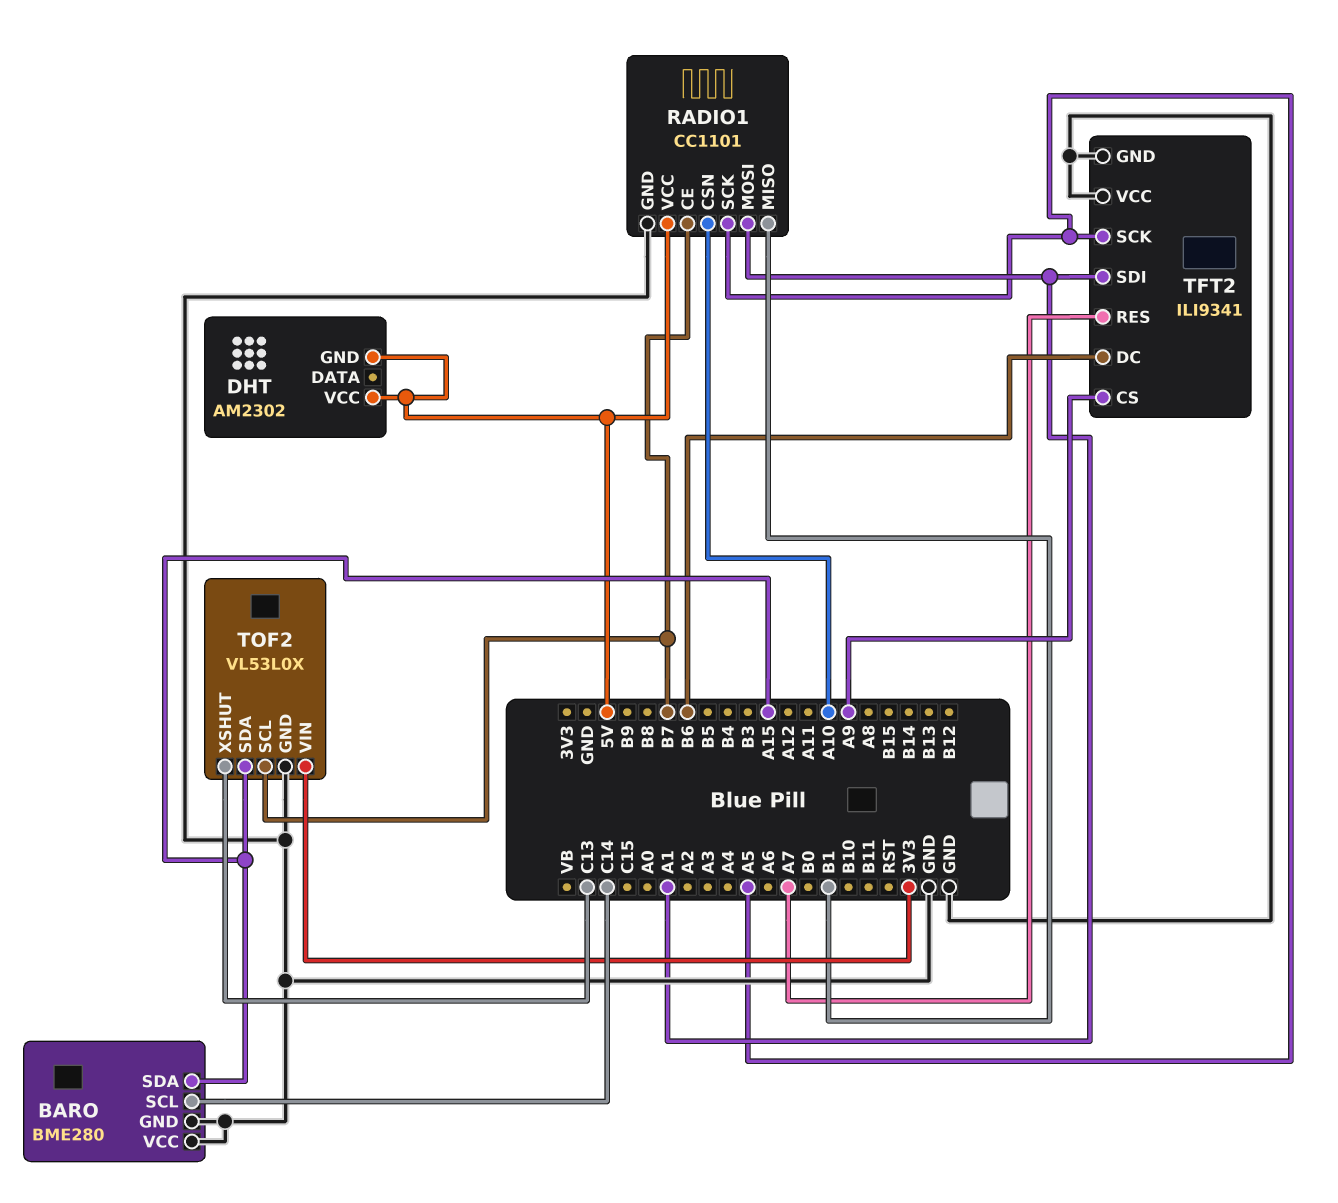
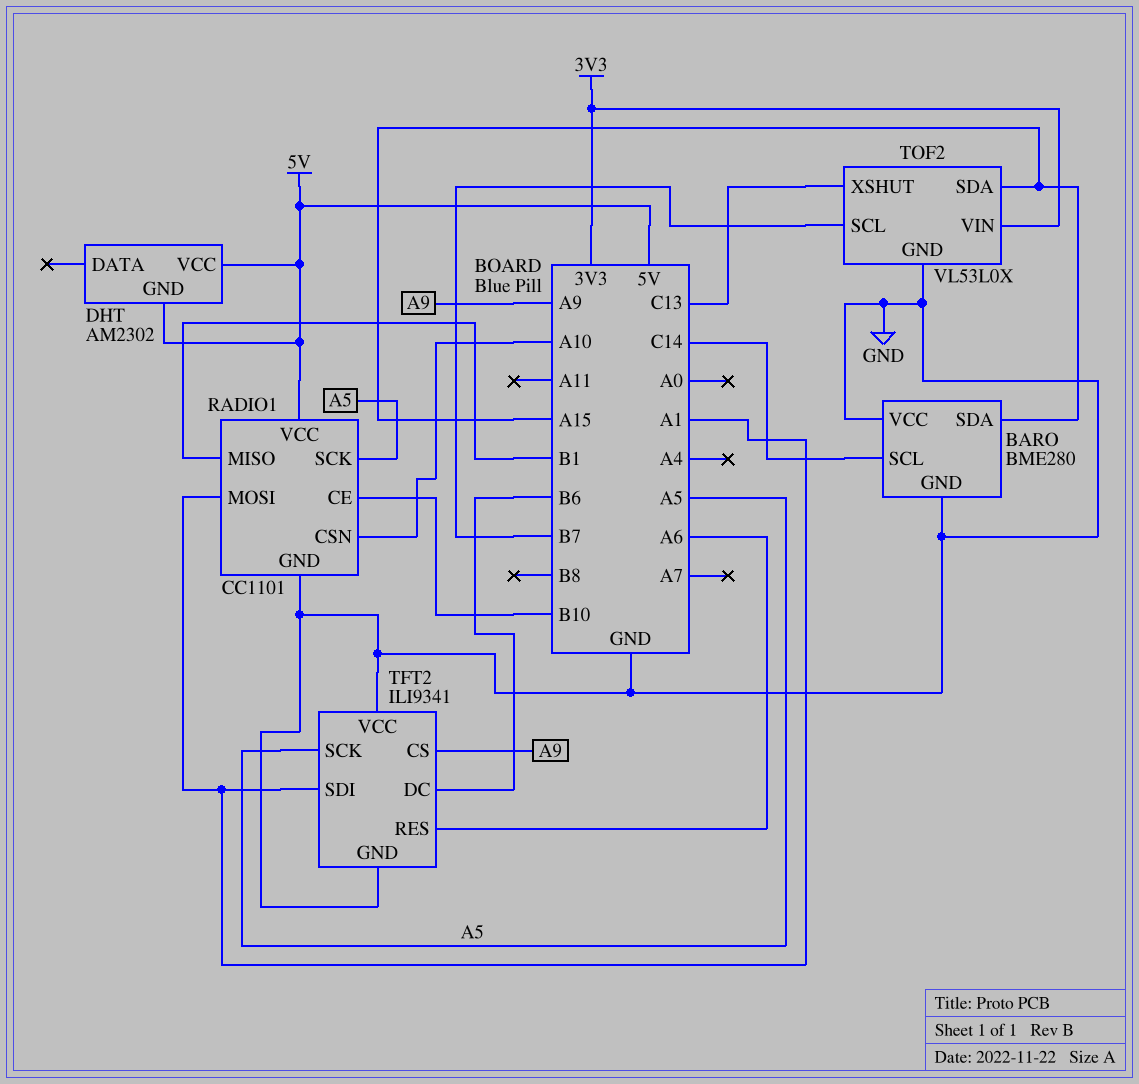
RADIO1 pin CE: B7 -> B10
TFT2 pin RES: A7 -> A6

